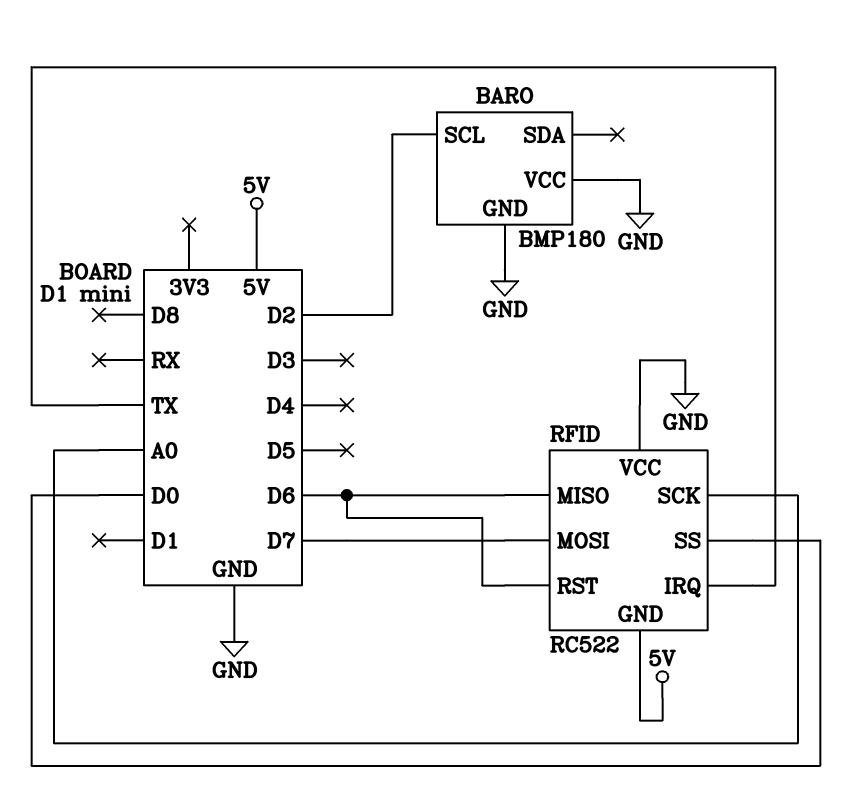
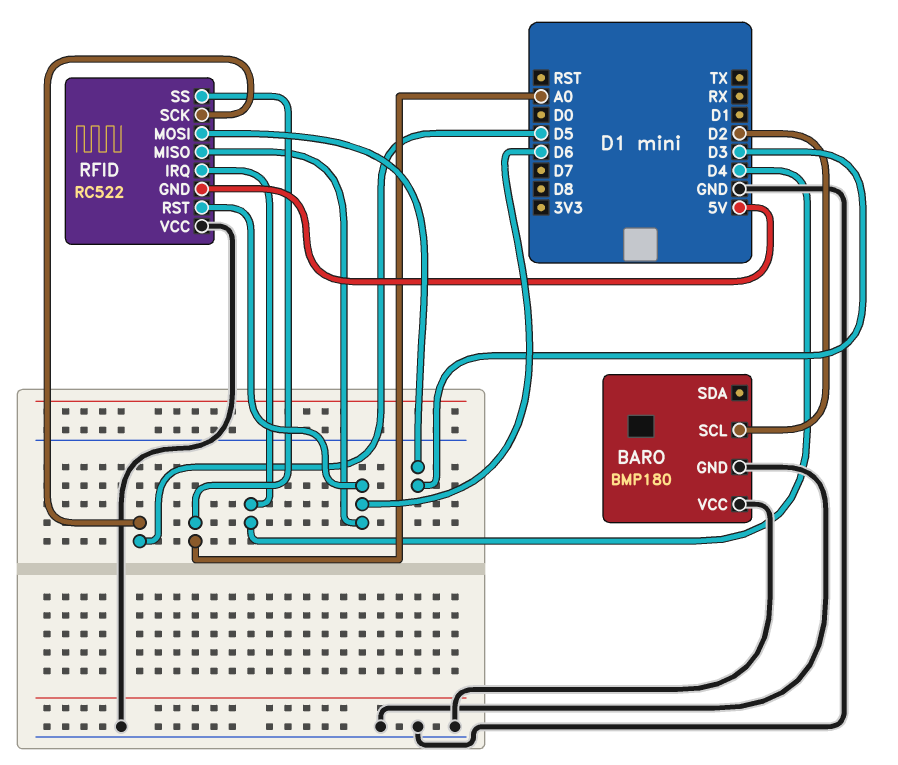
RFID pin IRQ: TX -> D4
RFID pin MOSI: D7 -> D3
RFID pin SCK: A0 -> D5
RFID pin SS: D0 -> A0

